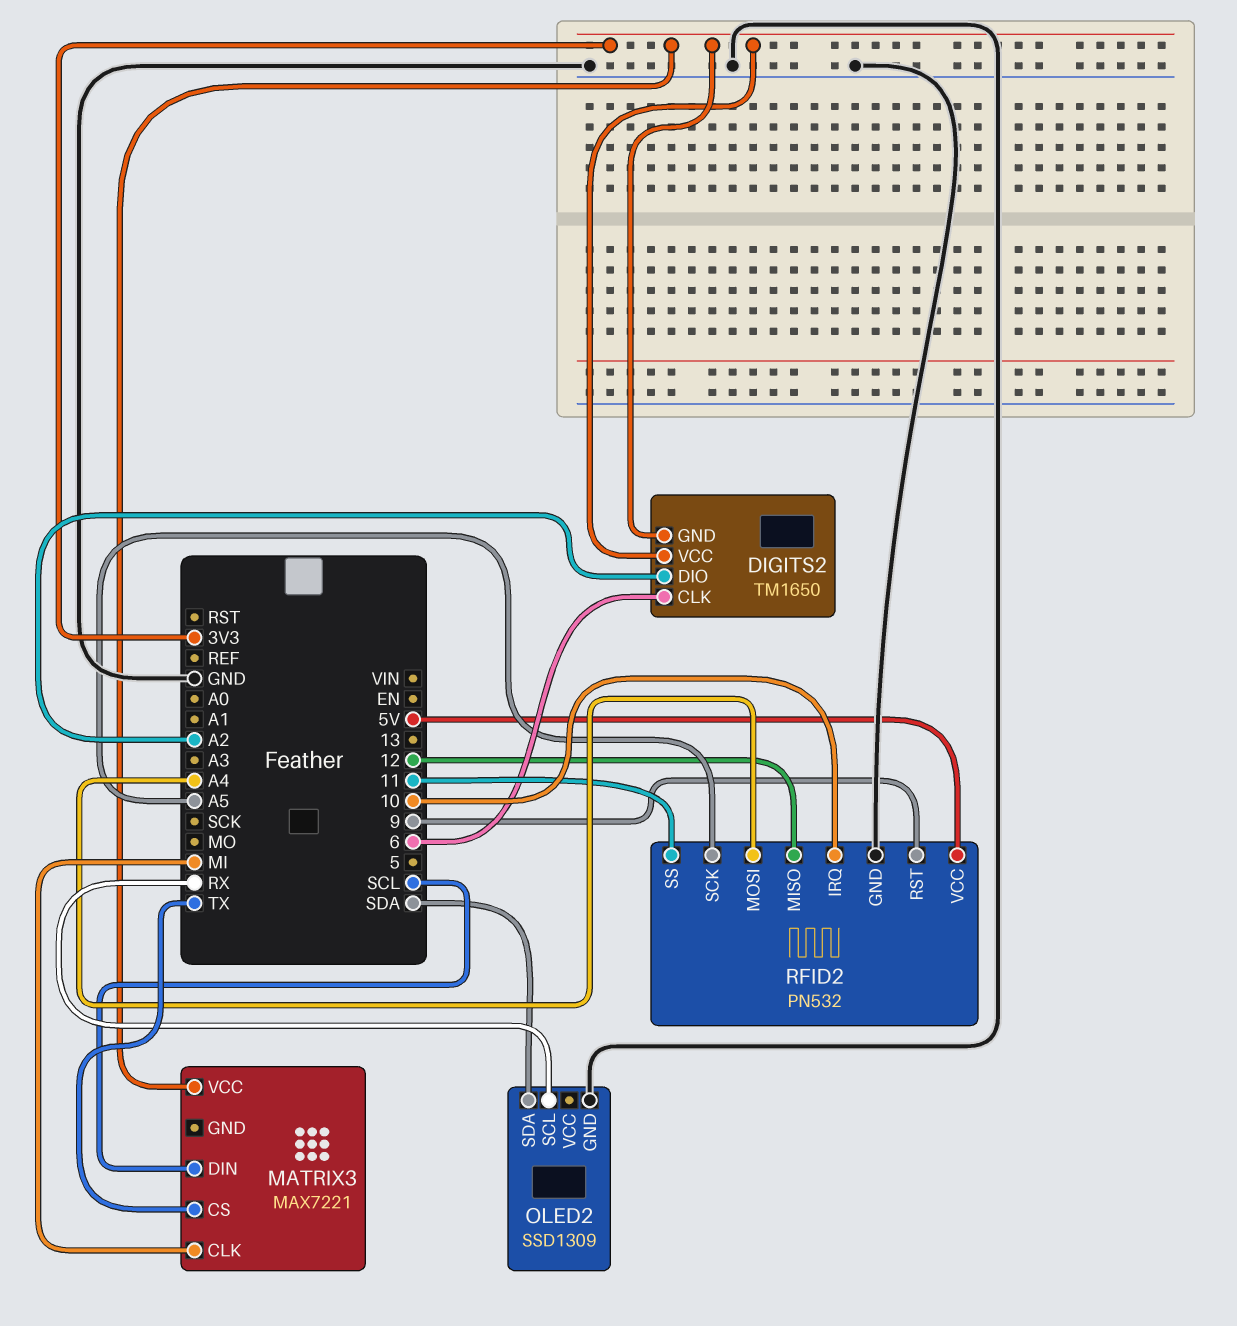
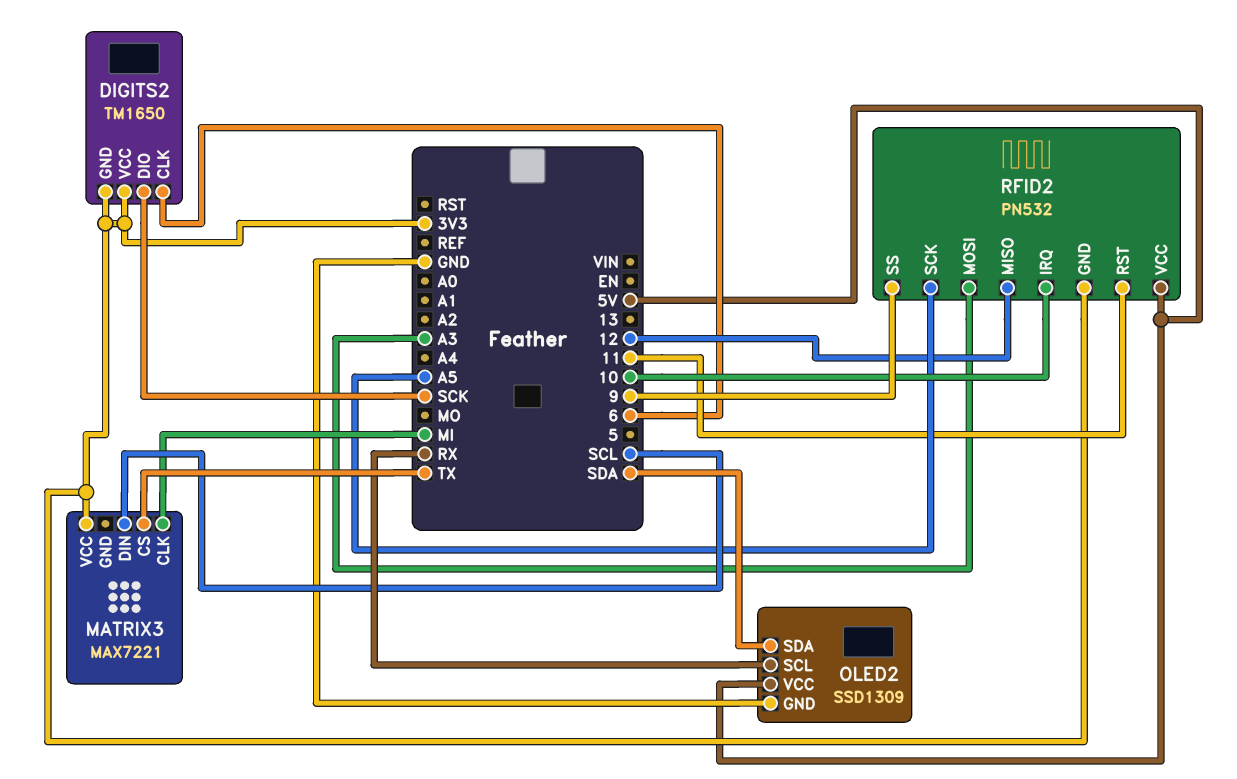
DIGITS2 pin DIO: A2 -> SCK
OLED2 pin VCC: none -> 5V
RFID2 pin GND: GND -> 3V3
RFID2 pin MOSI: A4 -> A3
RFID2 pin RST: 9 -> 11
RFID2 pin SS: 11 -> 9

